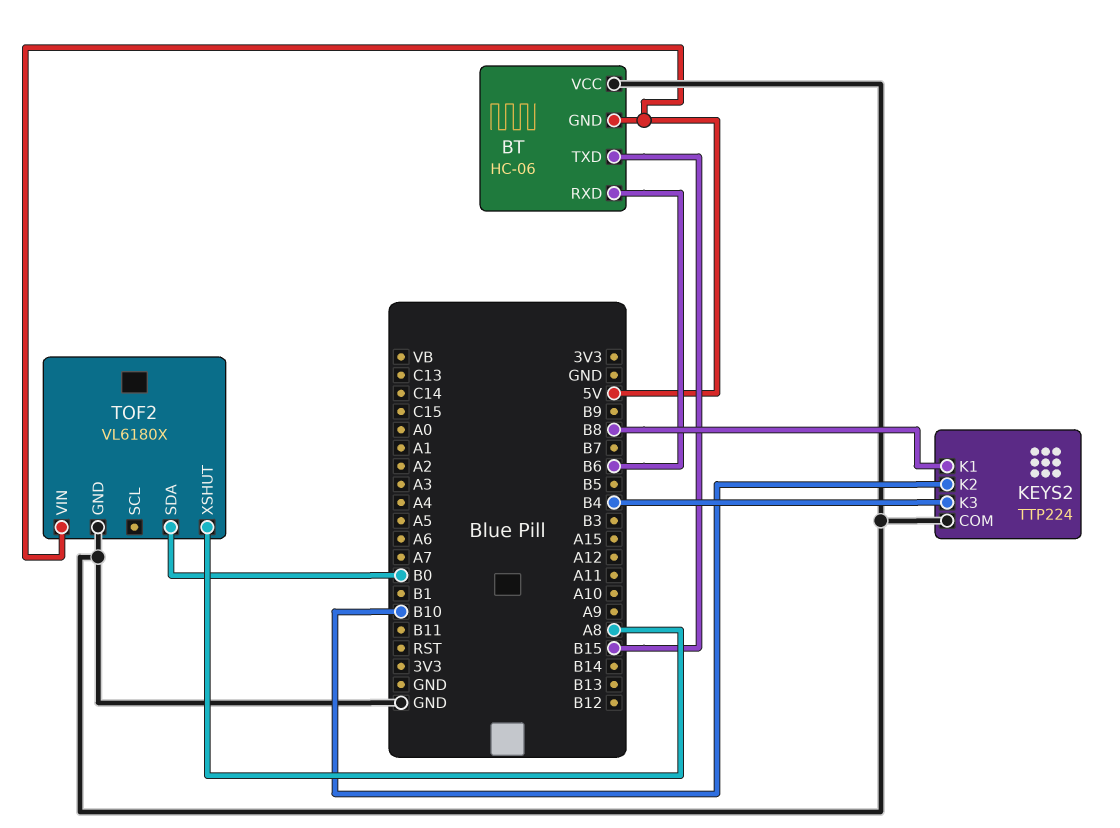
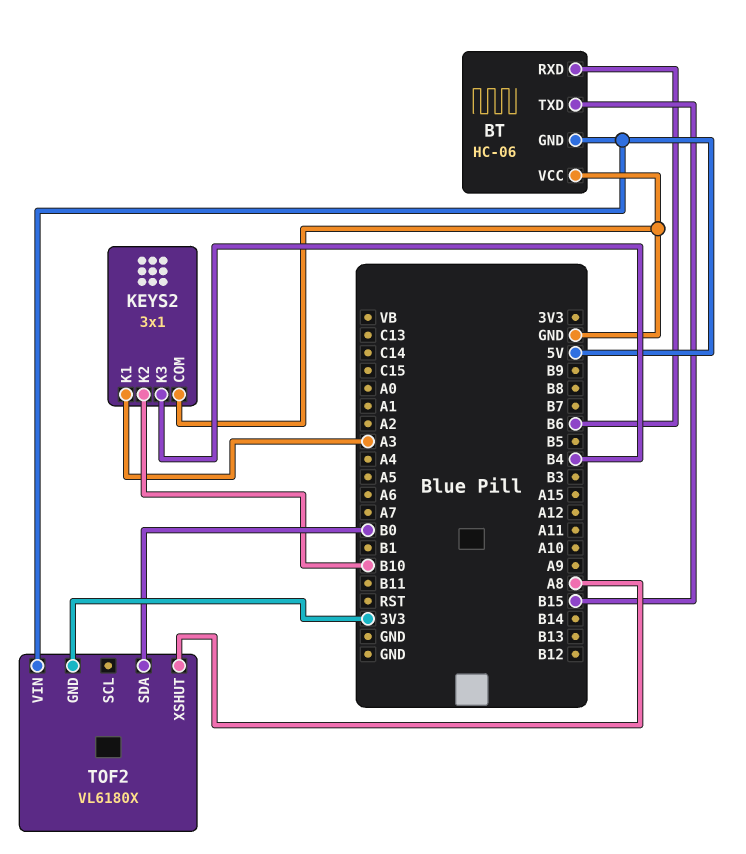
KEYS2: TTP224 -> 3x1
KEYS2 pin K1: B8 -> A3
TOF2 pin GND: GND -> 3V3

